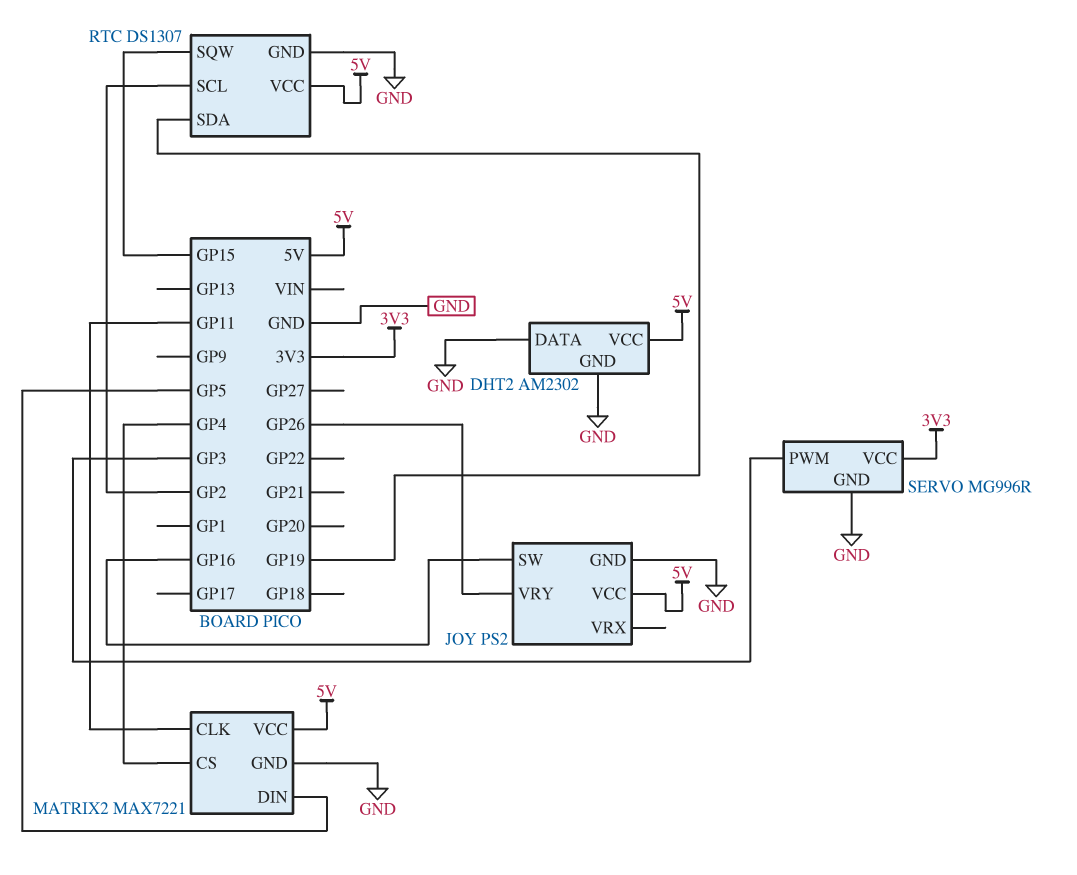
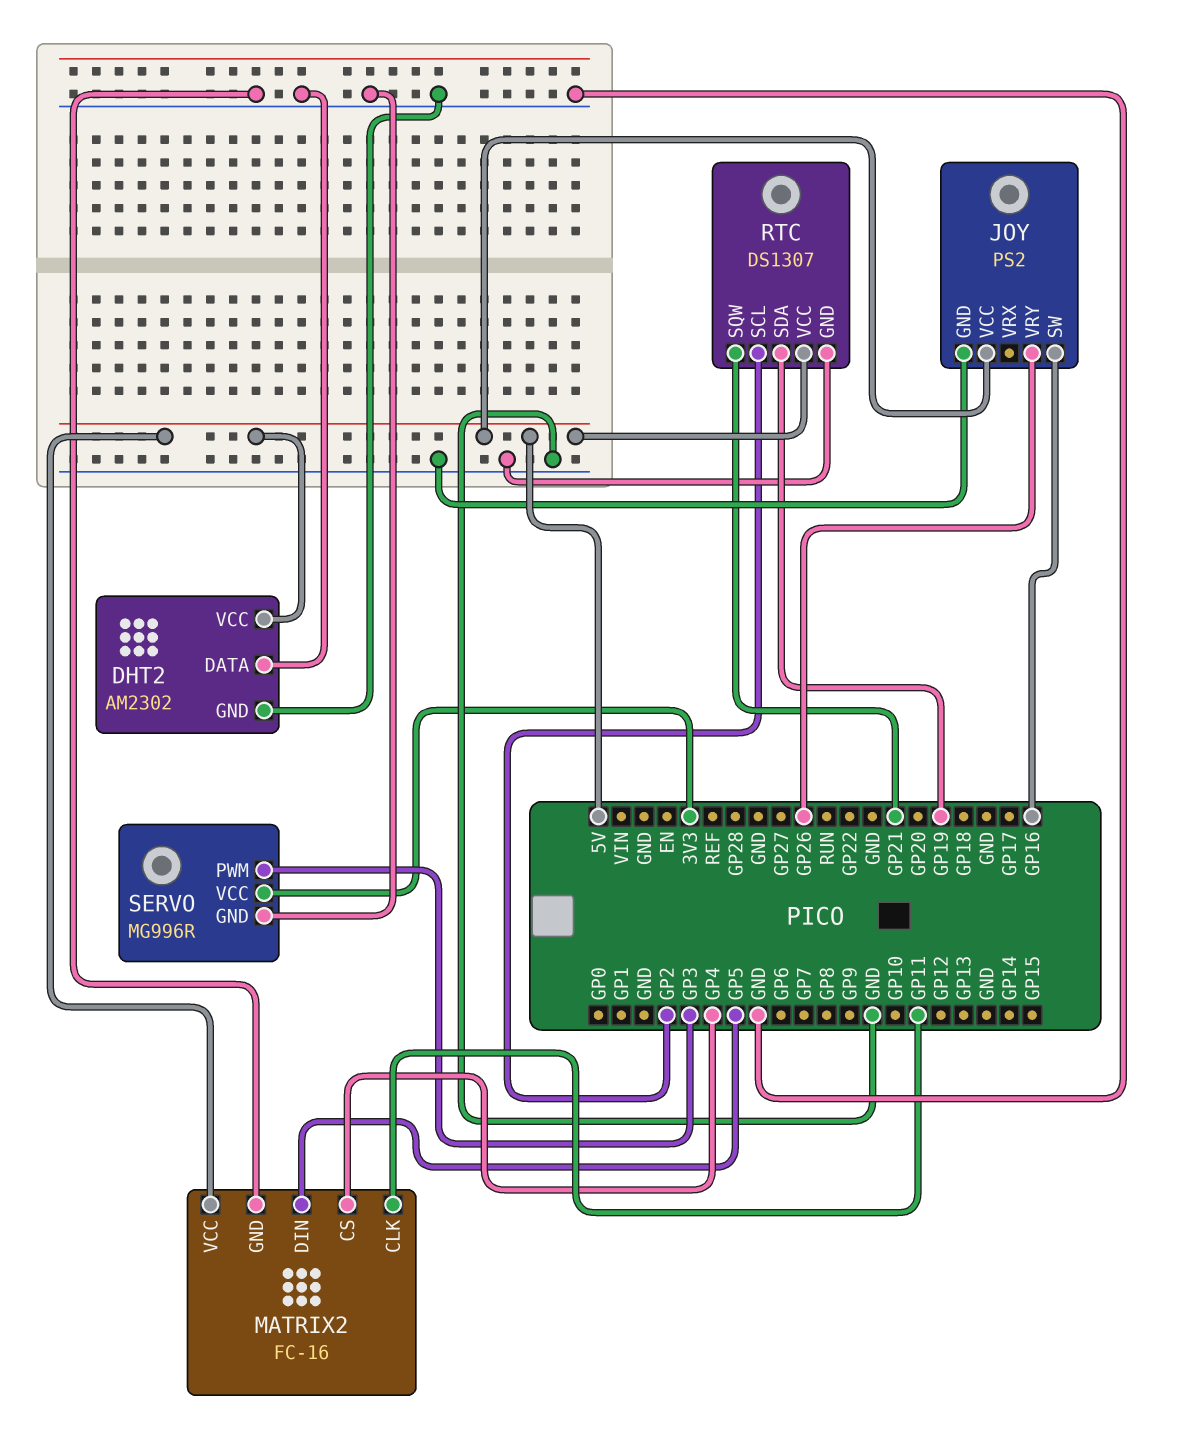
MATRIX2: MAX7221 -> FC-16
RTC pin SQW: GP15 -> GP21

